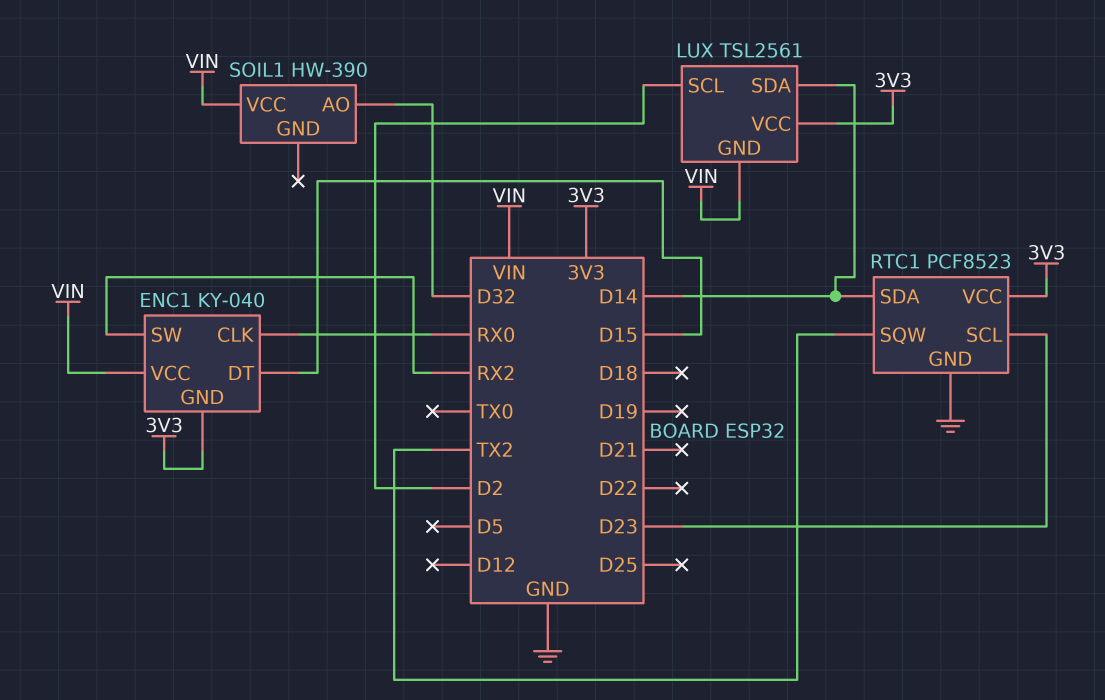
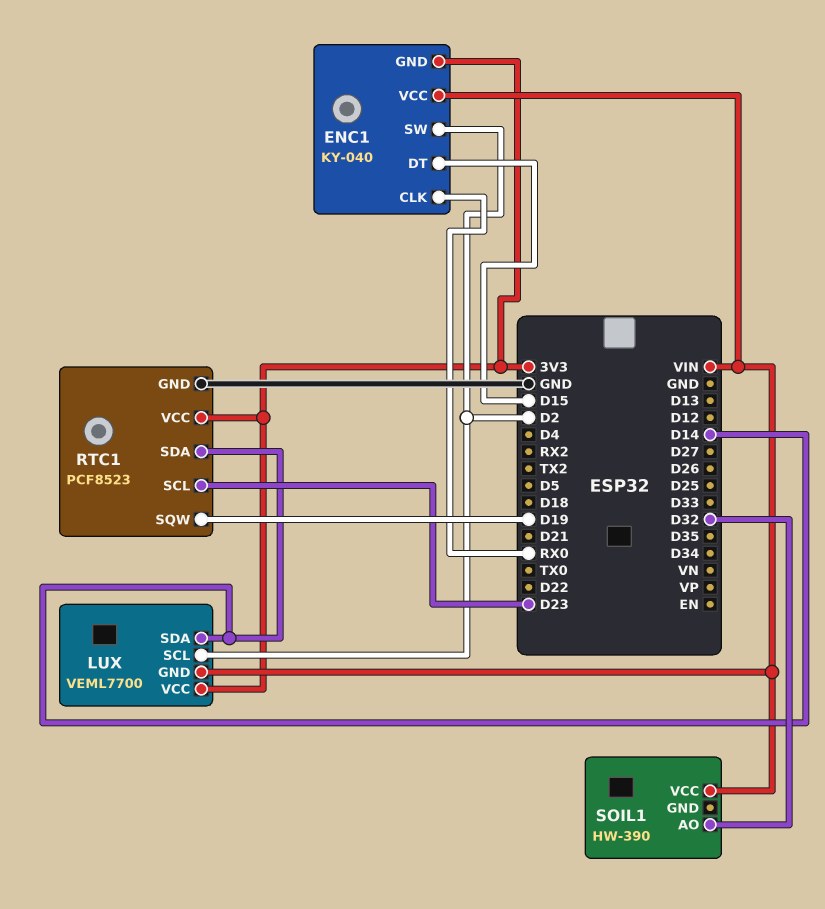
ENC1 pin SW: RX2 -> D2
LUX: TSL2561 -> VEML7700
RTC1 pin SQW: TX2 -> D19

